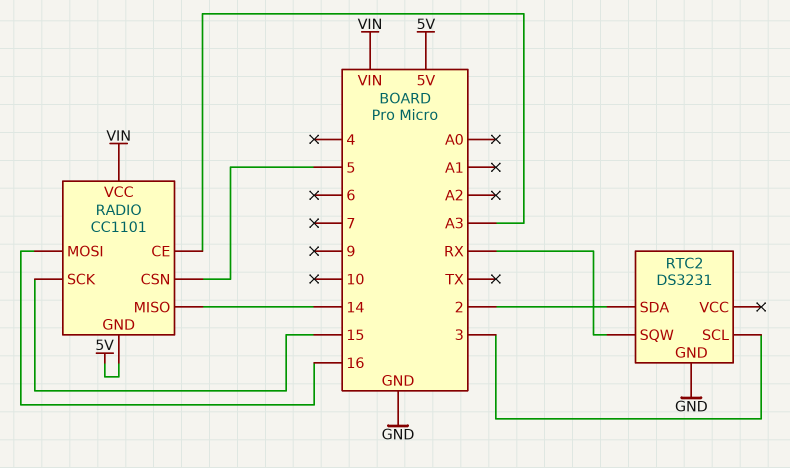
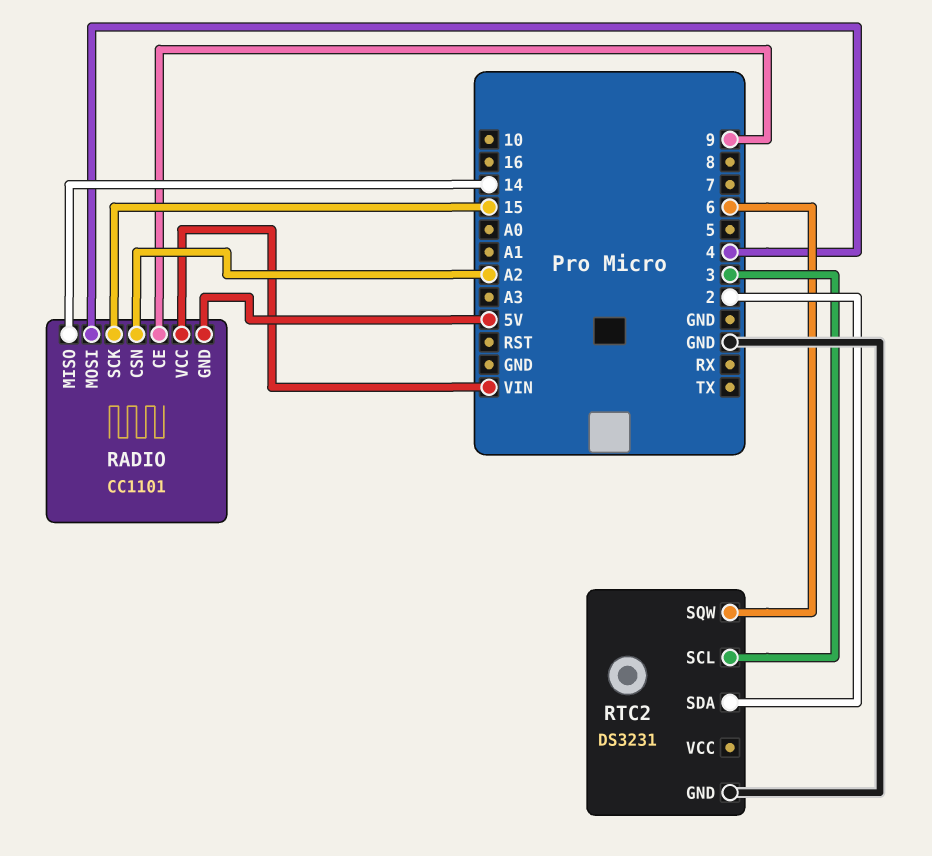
RADIO pin CE: A3 -> 9
RADIO pin CSN: 5 -> A2
RADIO pin MOSI: 16 -> 4
RTC2 pin SQW: RX -> 6

